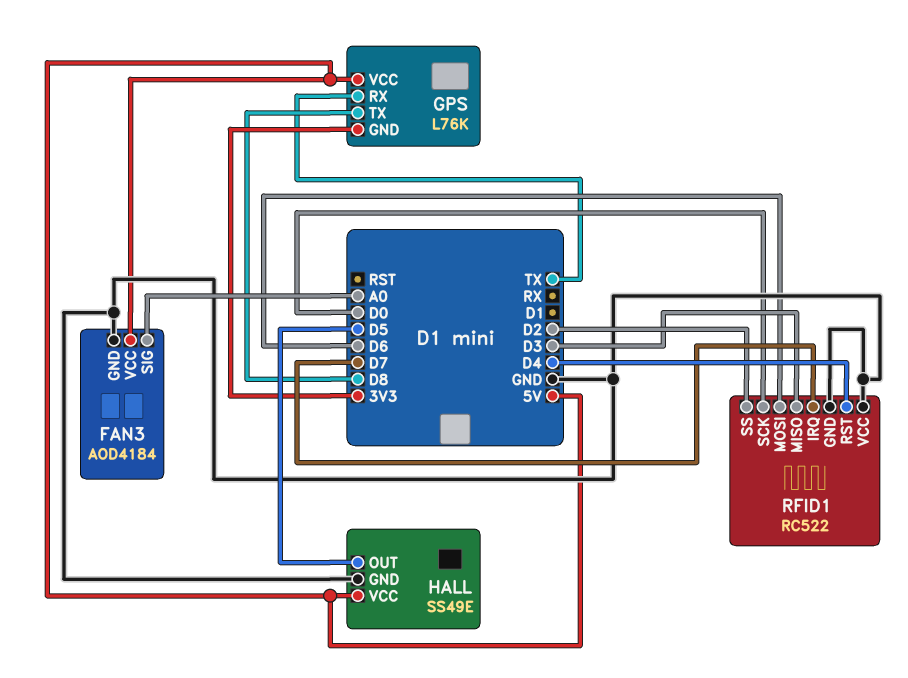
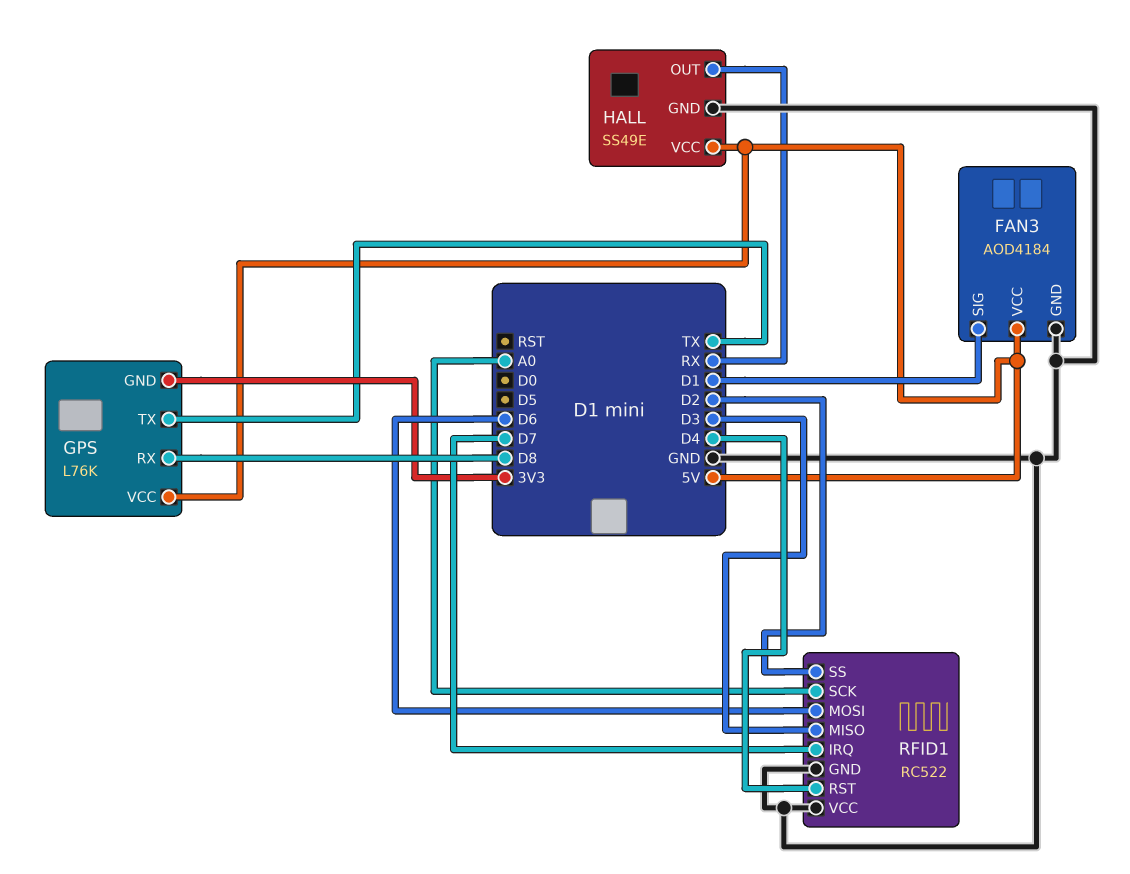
FAN3 pin SIG: A0 -> D1
GPS pin RX: TX -> D8
GPS pin TX: D8 -> TX
HALL pin OUT: D5 -> RX
RFID1 pin SCK: D0 -> A0

